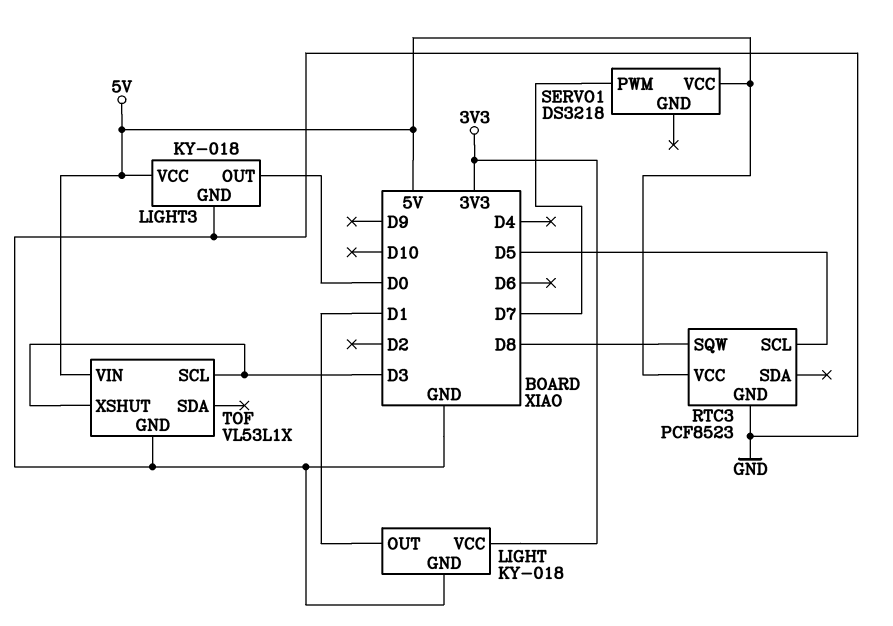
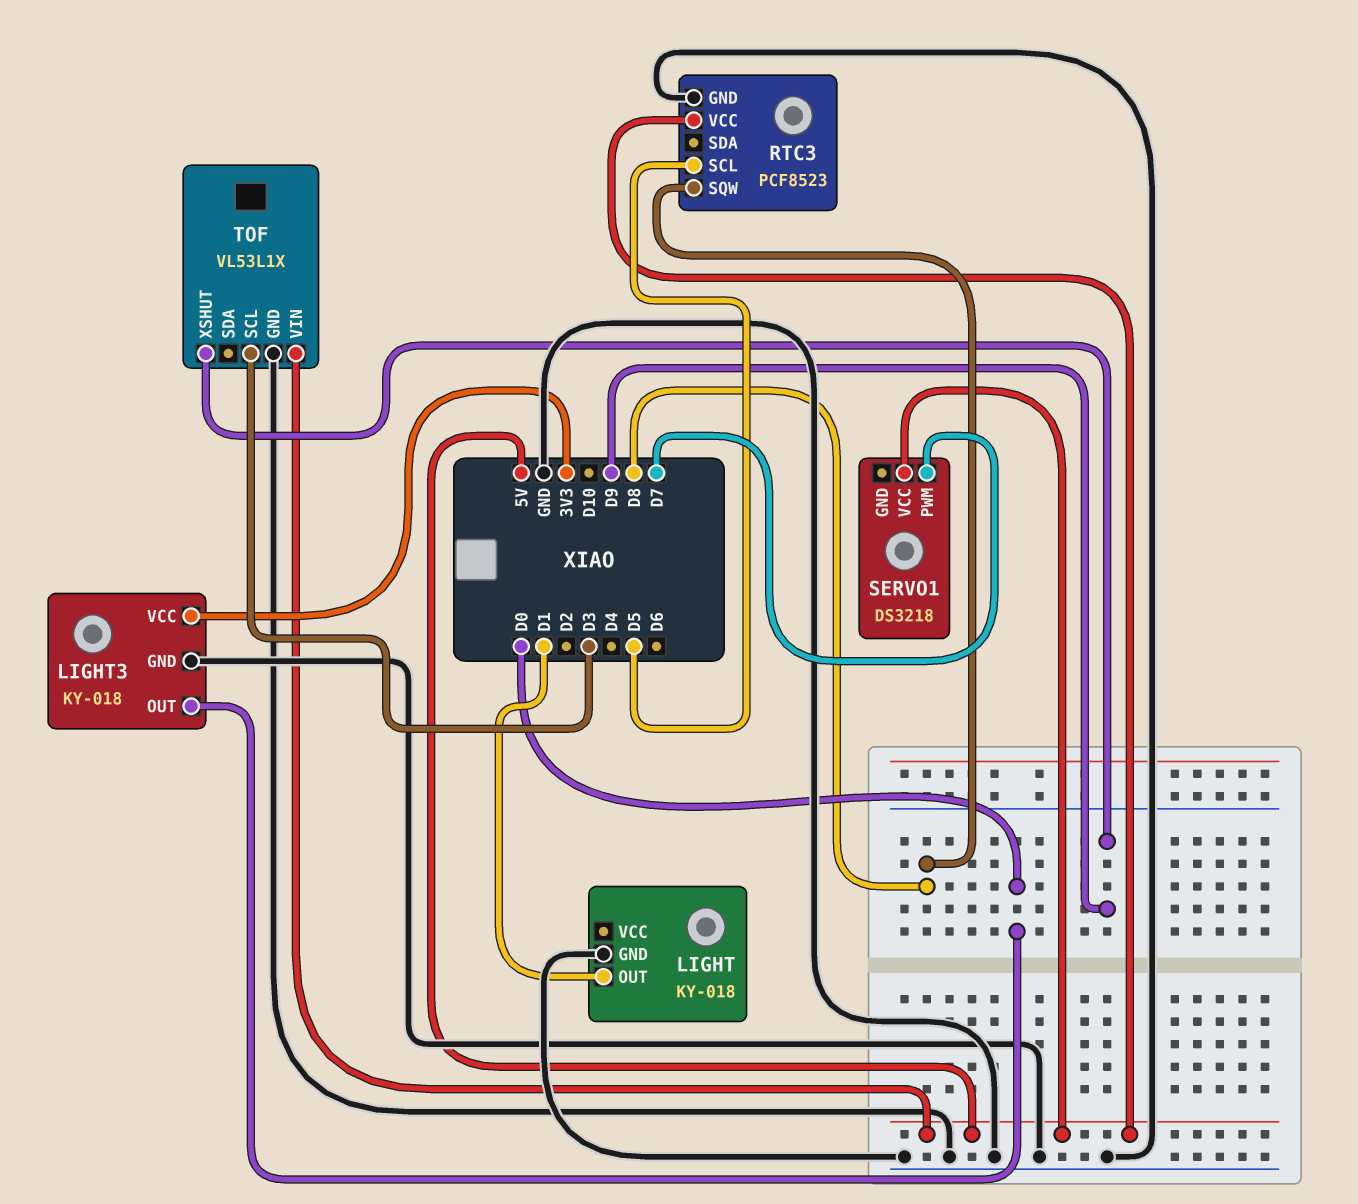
LIGHT pin VCC: 3V3 -> none
LIGHT3 pin VCC: 5V -> 3V3
TOF pin XSHUT: D3 -> D9

